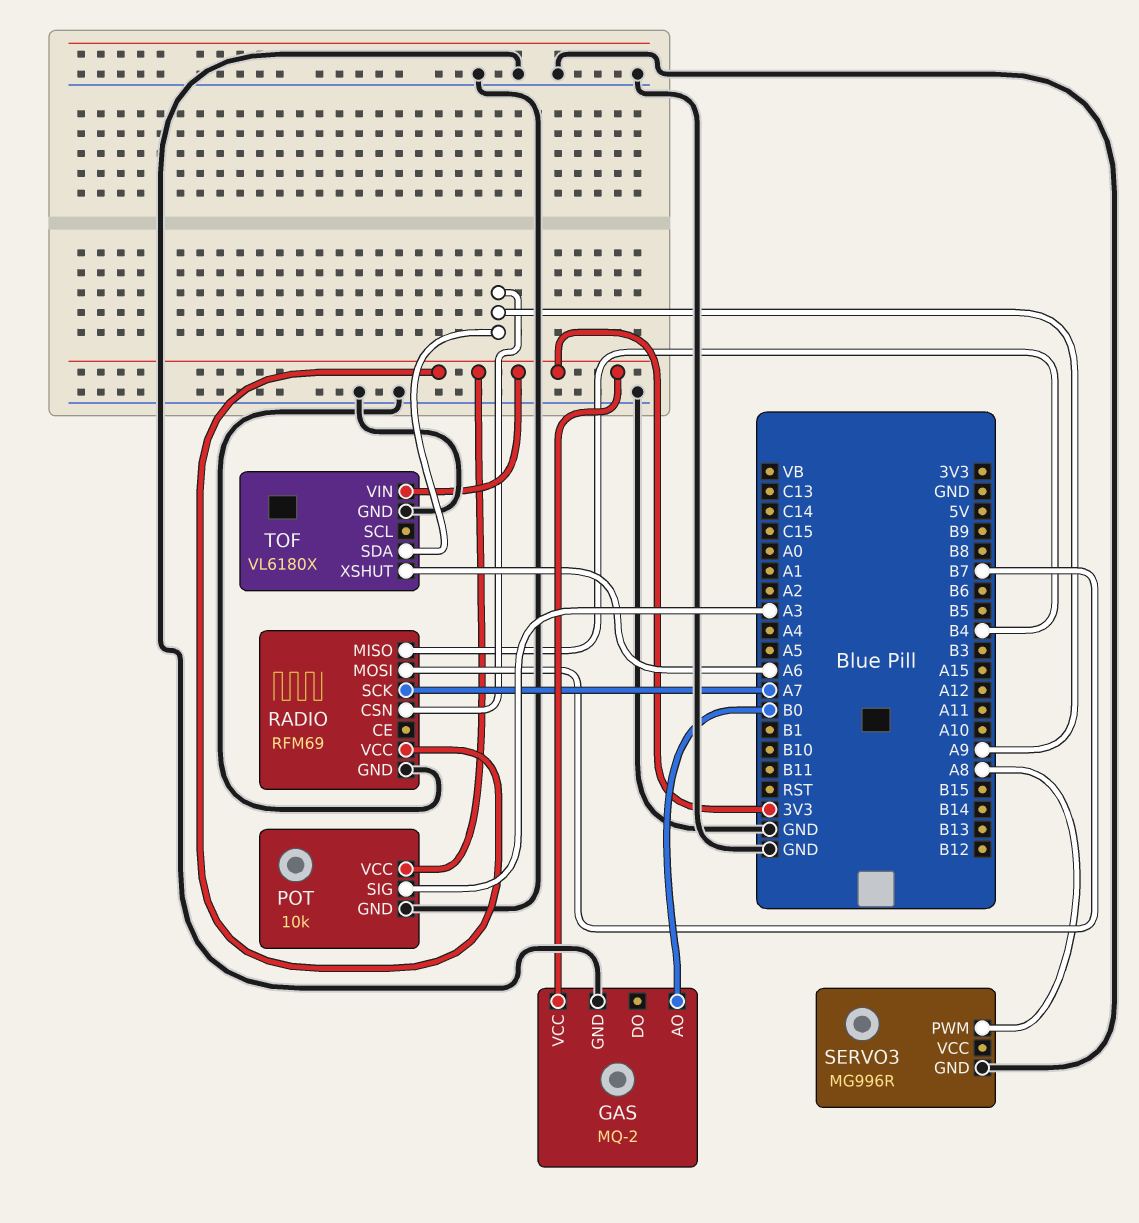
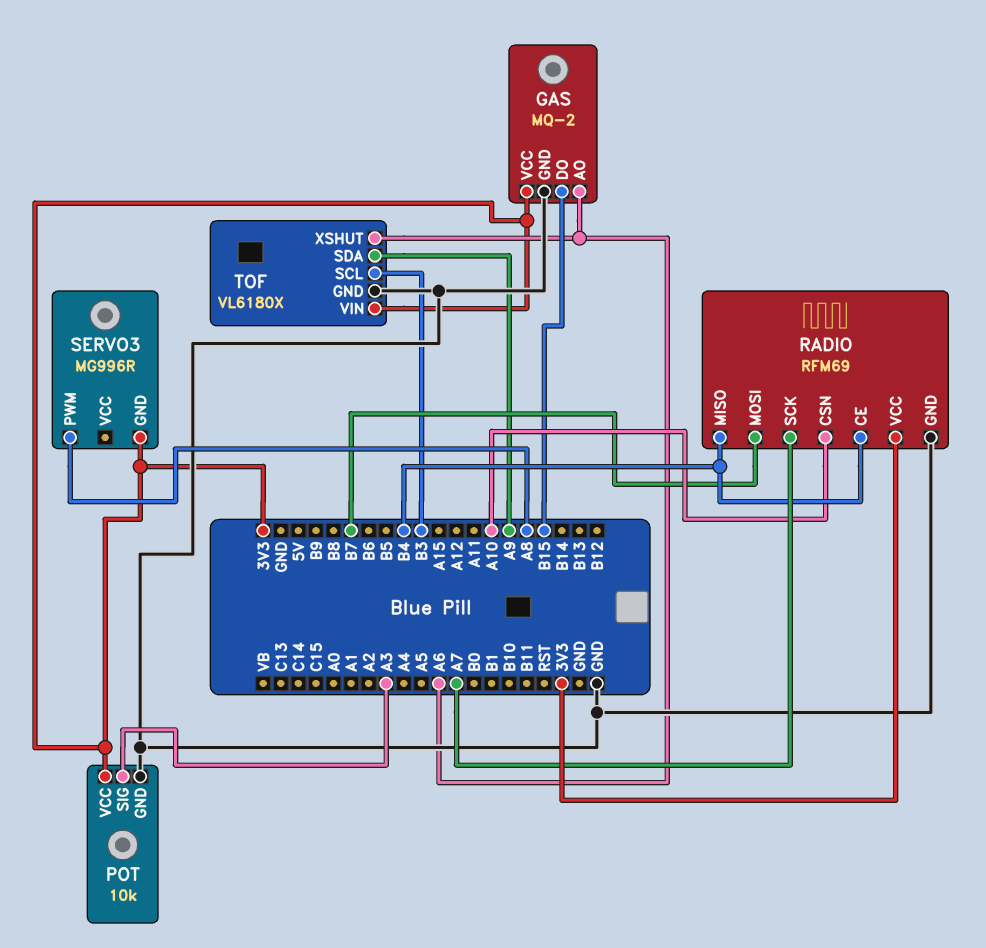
GAS pin AO: B0 -> A6
GAS pin DO: none -> B15
RADIO pin CE: none -> B4
RADIO pin CSN: A9 -> A10
SERVO3 pin GND: GND -> 3V3
TOF pin SCL: none -> B3

